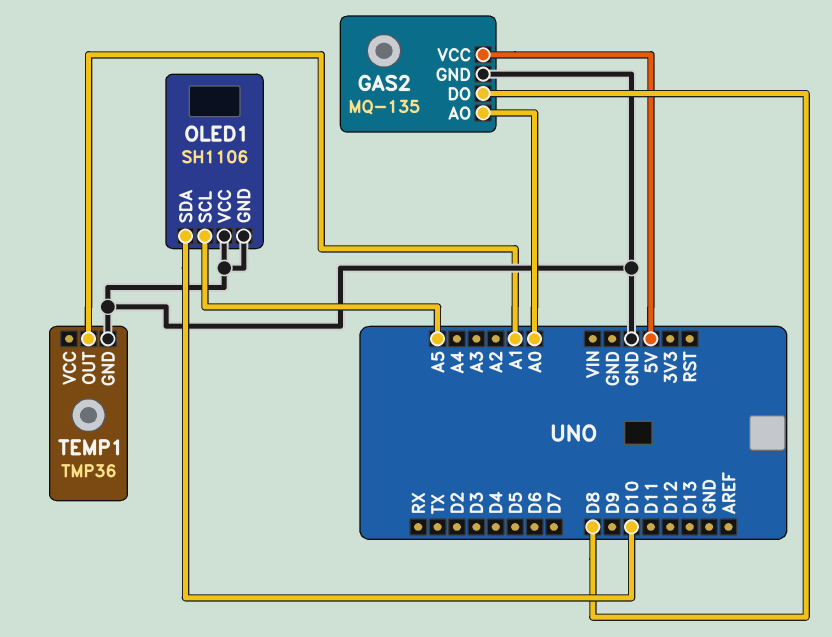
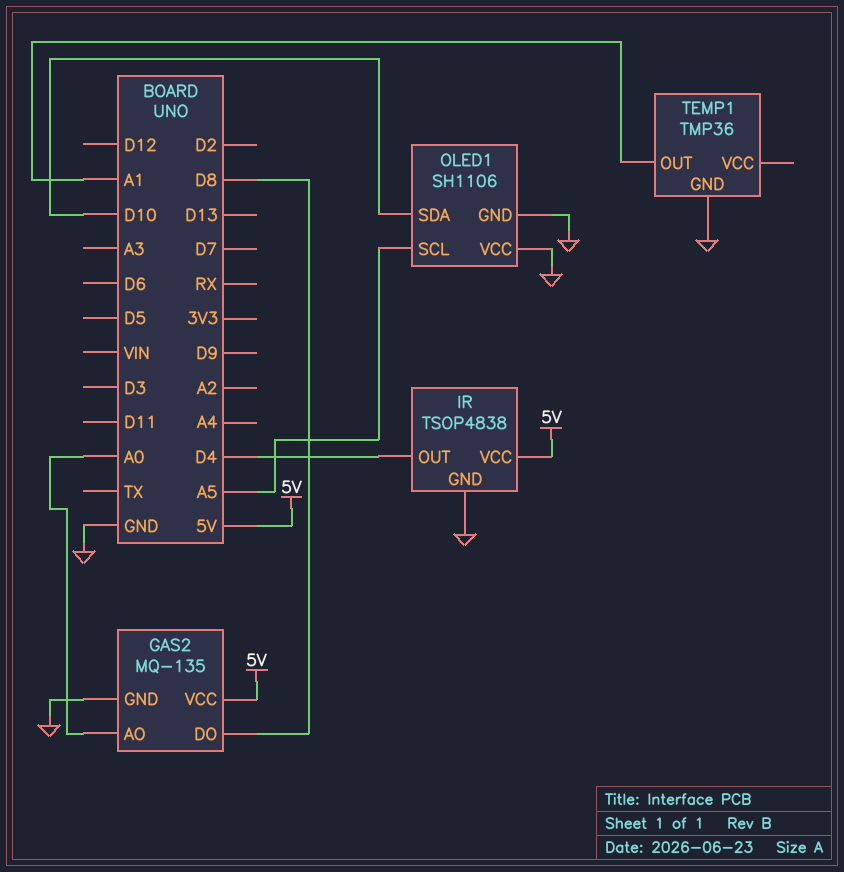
IR: none -> TSOP4838
IR pin GND: none -> GND
IR pin OUT: none -> D4
IR pin VCC: none -> 5V

